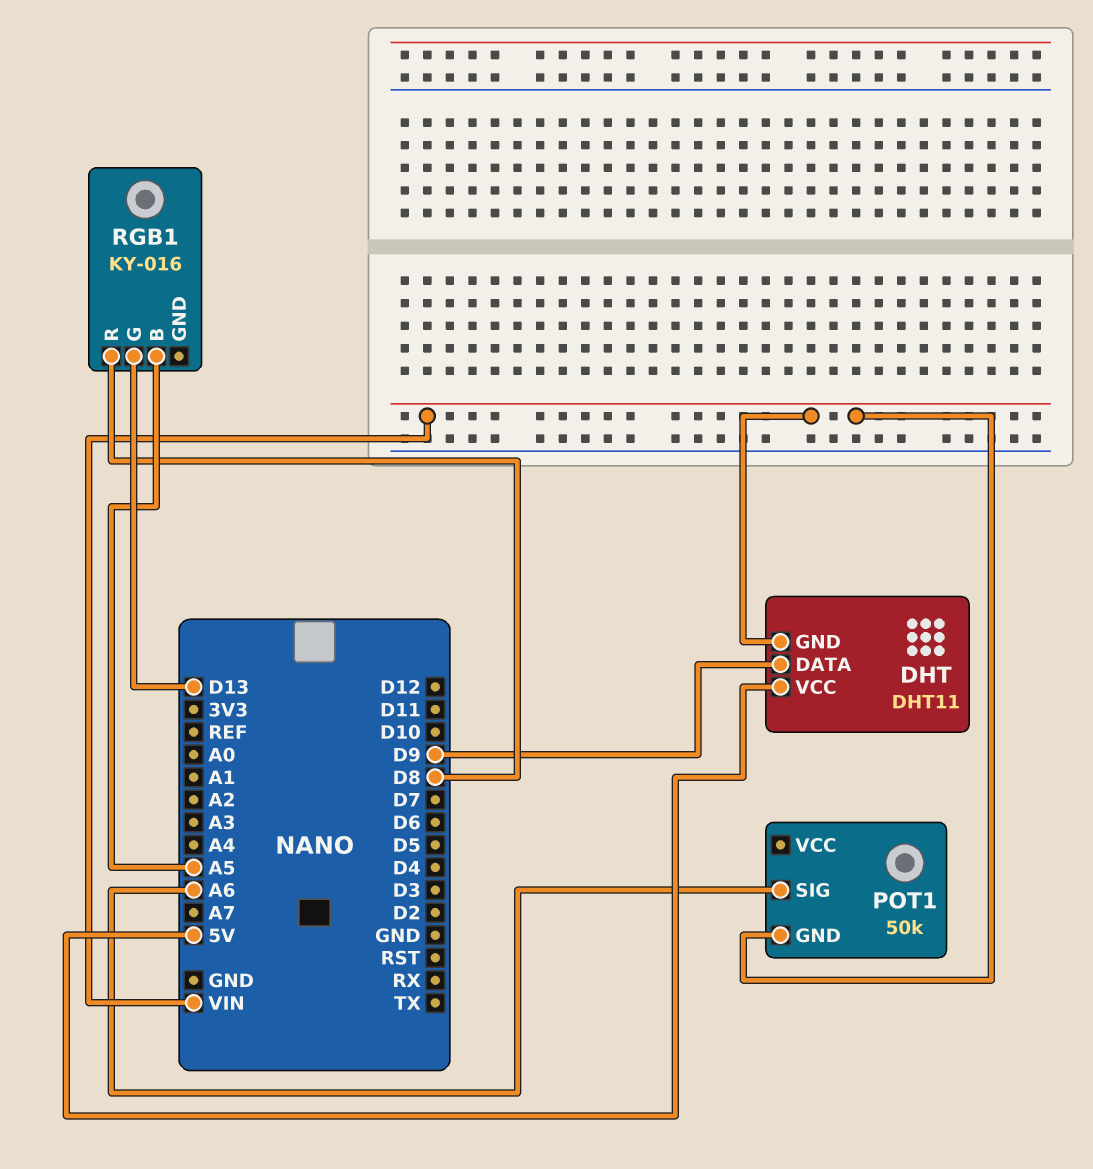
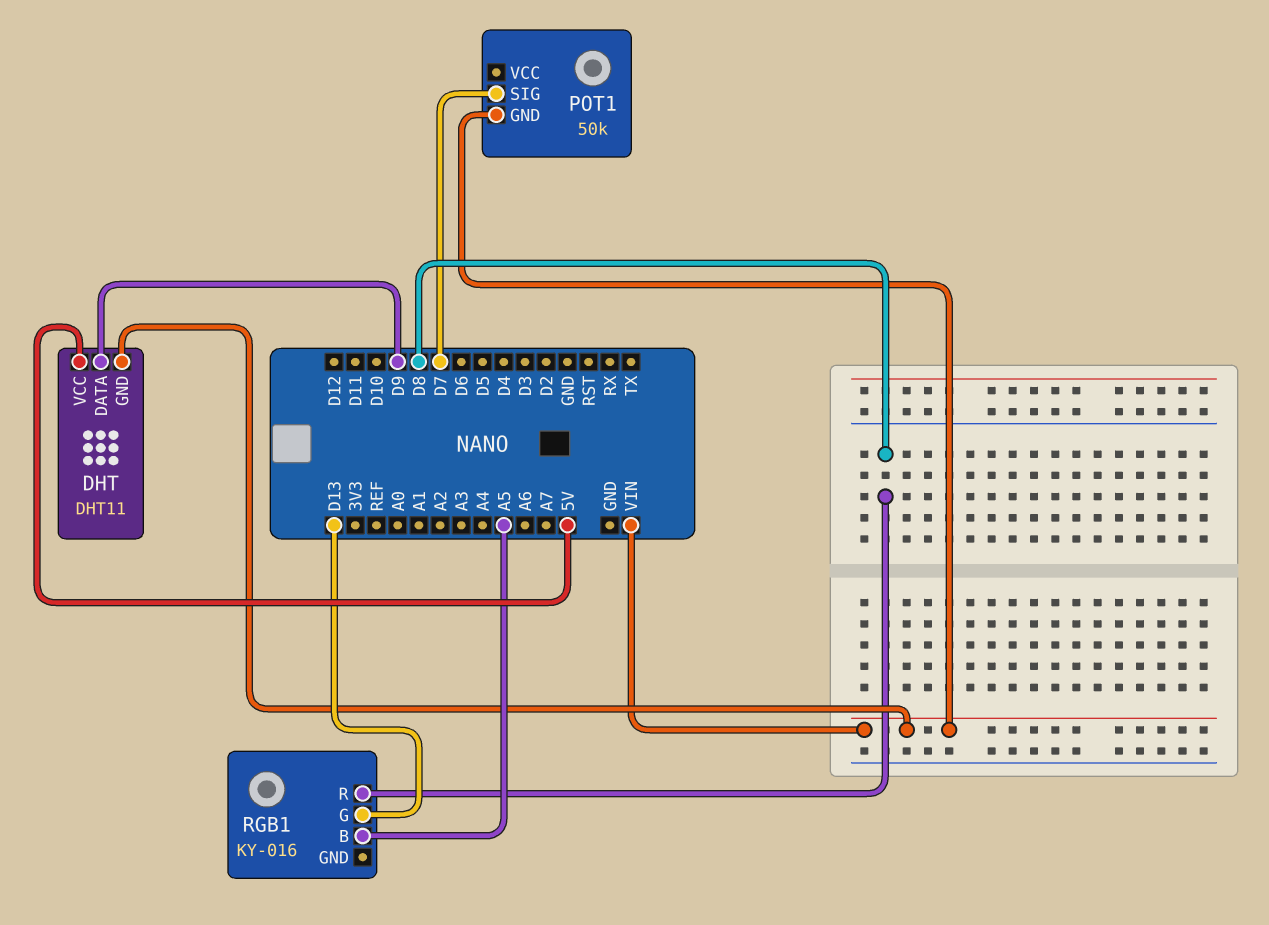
POT1 pin SIG: A6 -> D7

